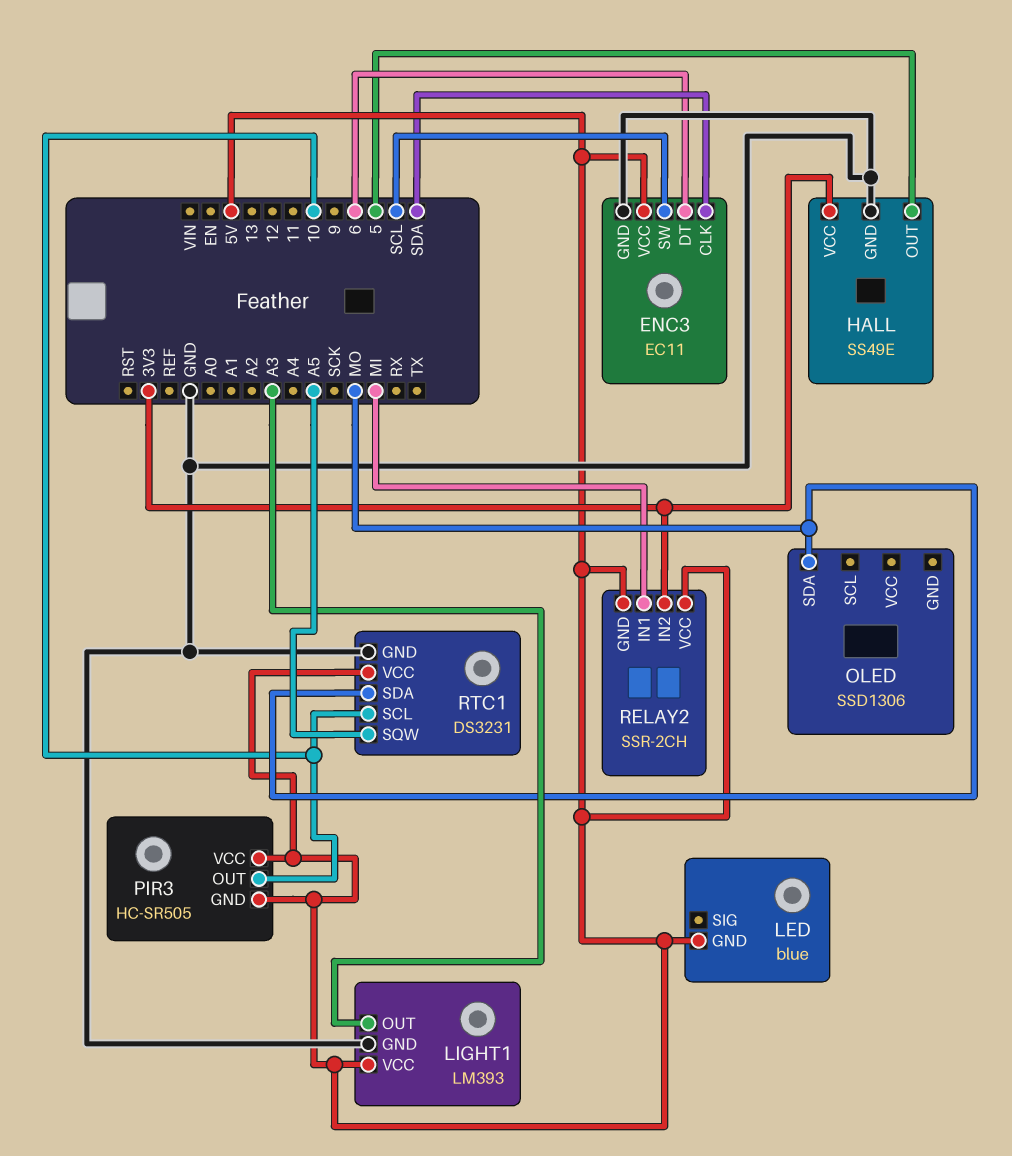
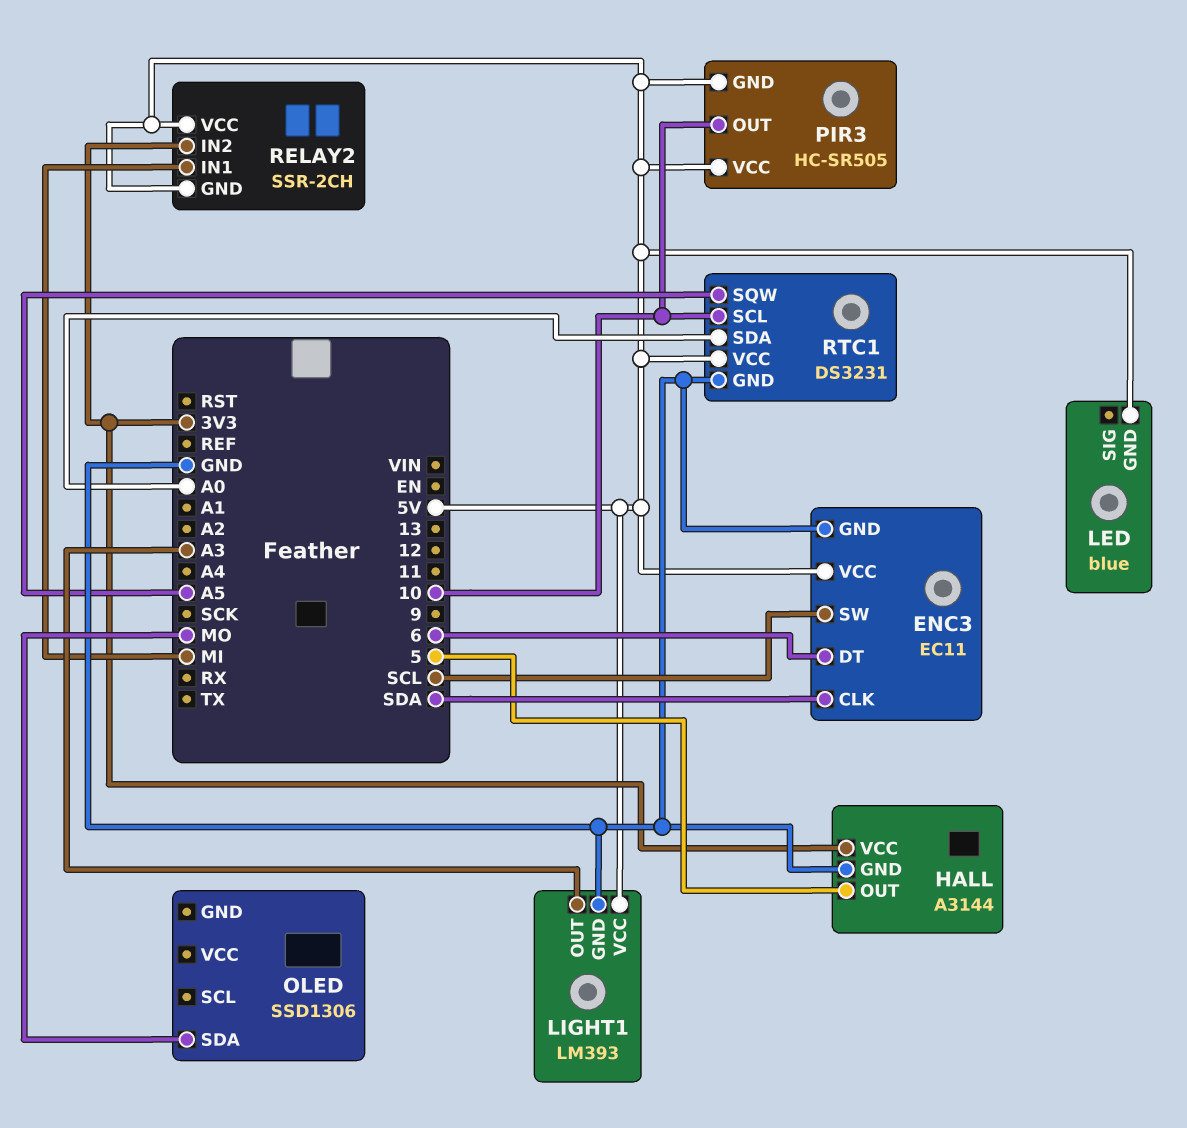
HALL: SS49E -> A3144
RTC1 pin SDA: MO -> A0

